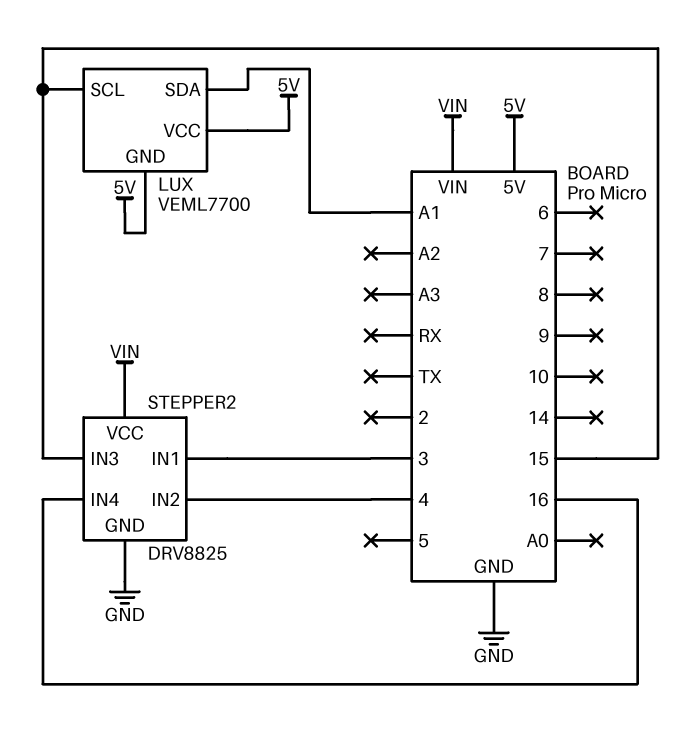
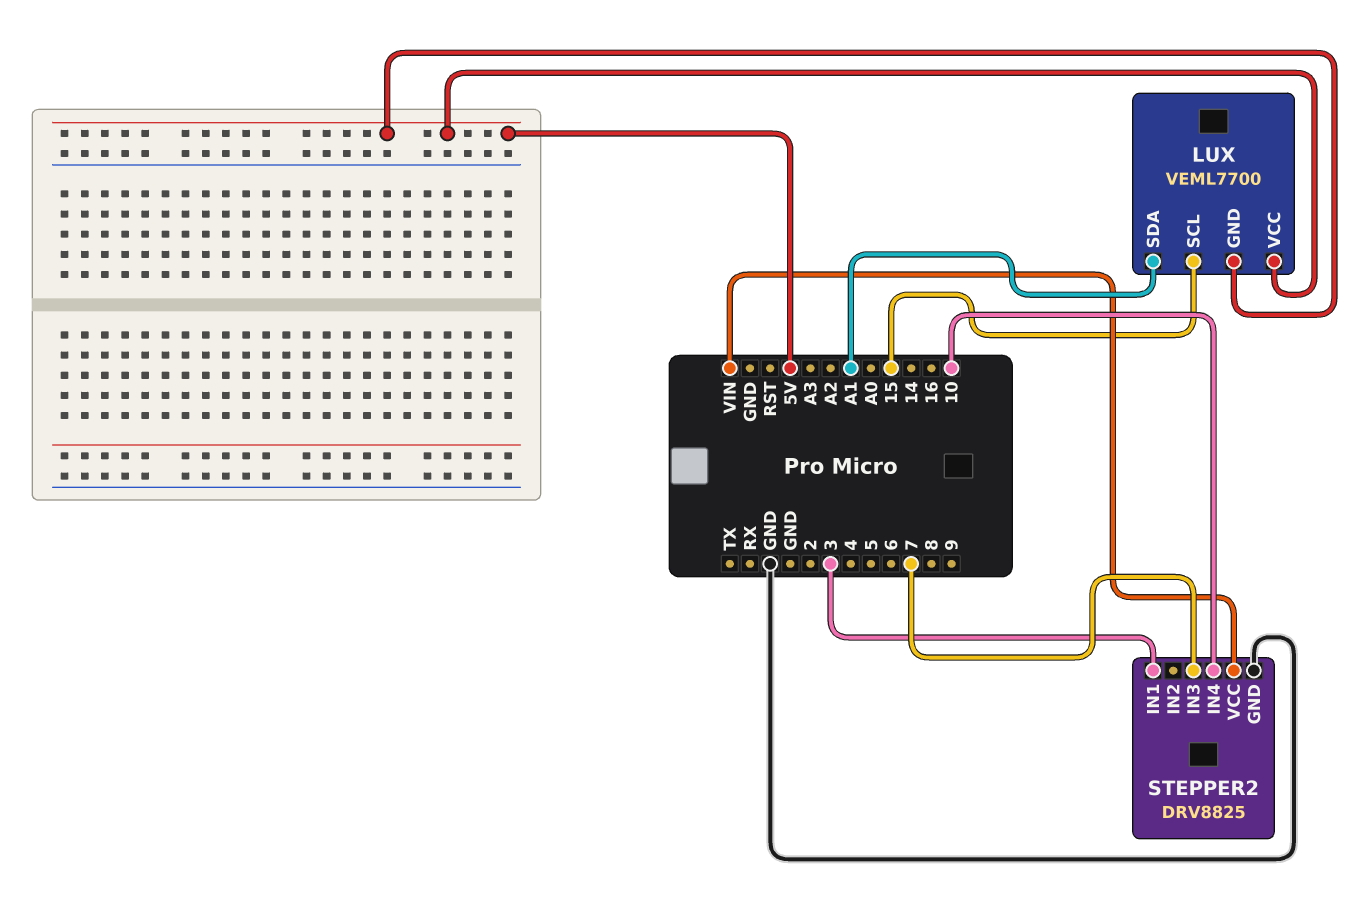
STEPPER2 pin IN2: 4 -> none
STEPPER2 pin IN3: 15 -> 7
STEPPER2 pin IN4: 16 -> 10

